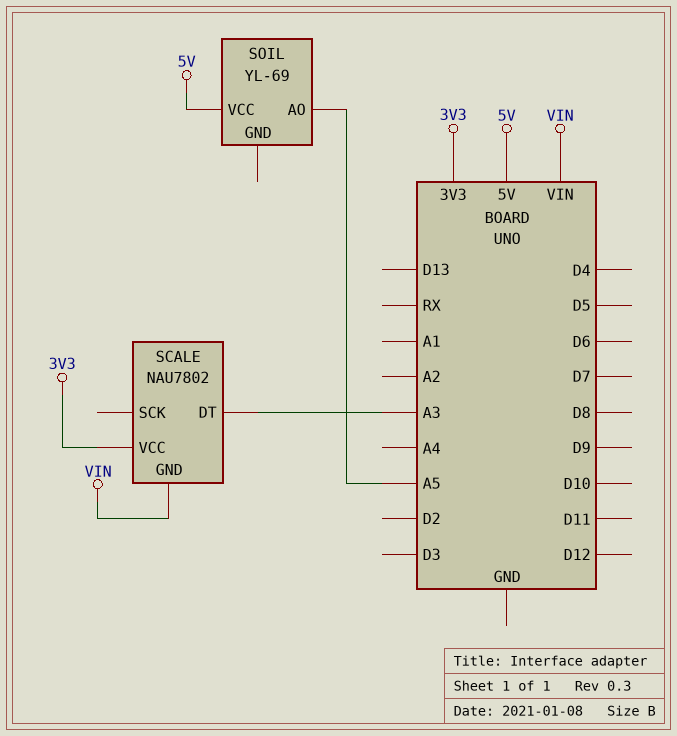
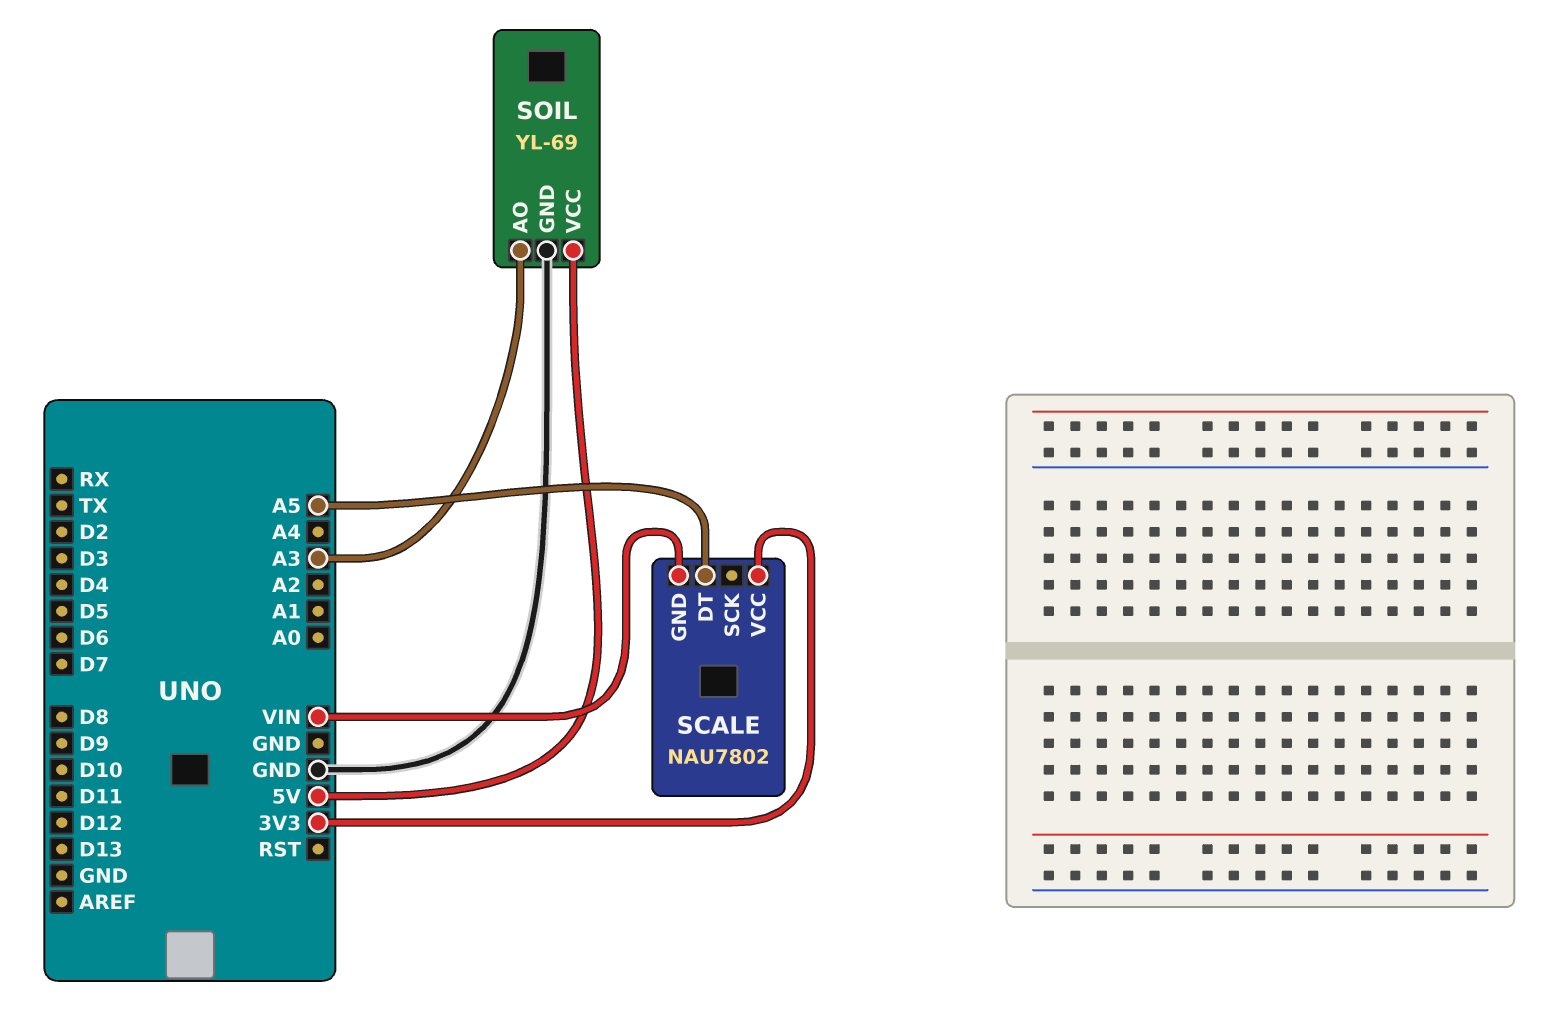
SCALE pin DT: A3 -> A5
SOIL pin AO: A5 -> A3
SOIL pin GND: none -> GND

